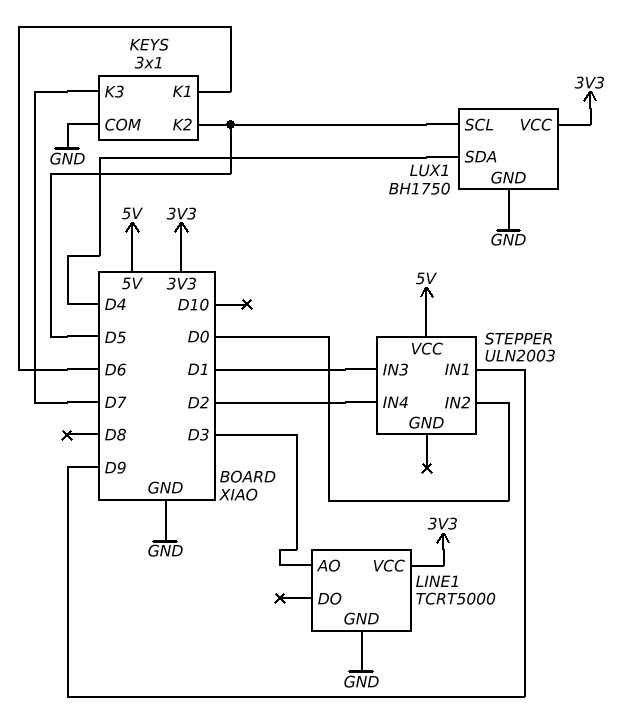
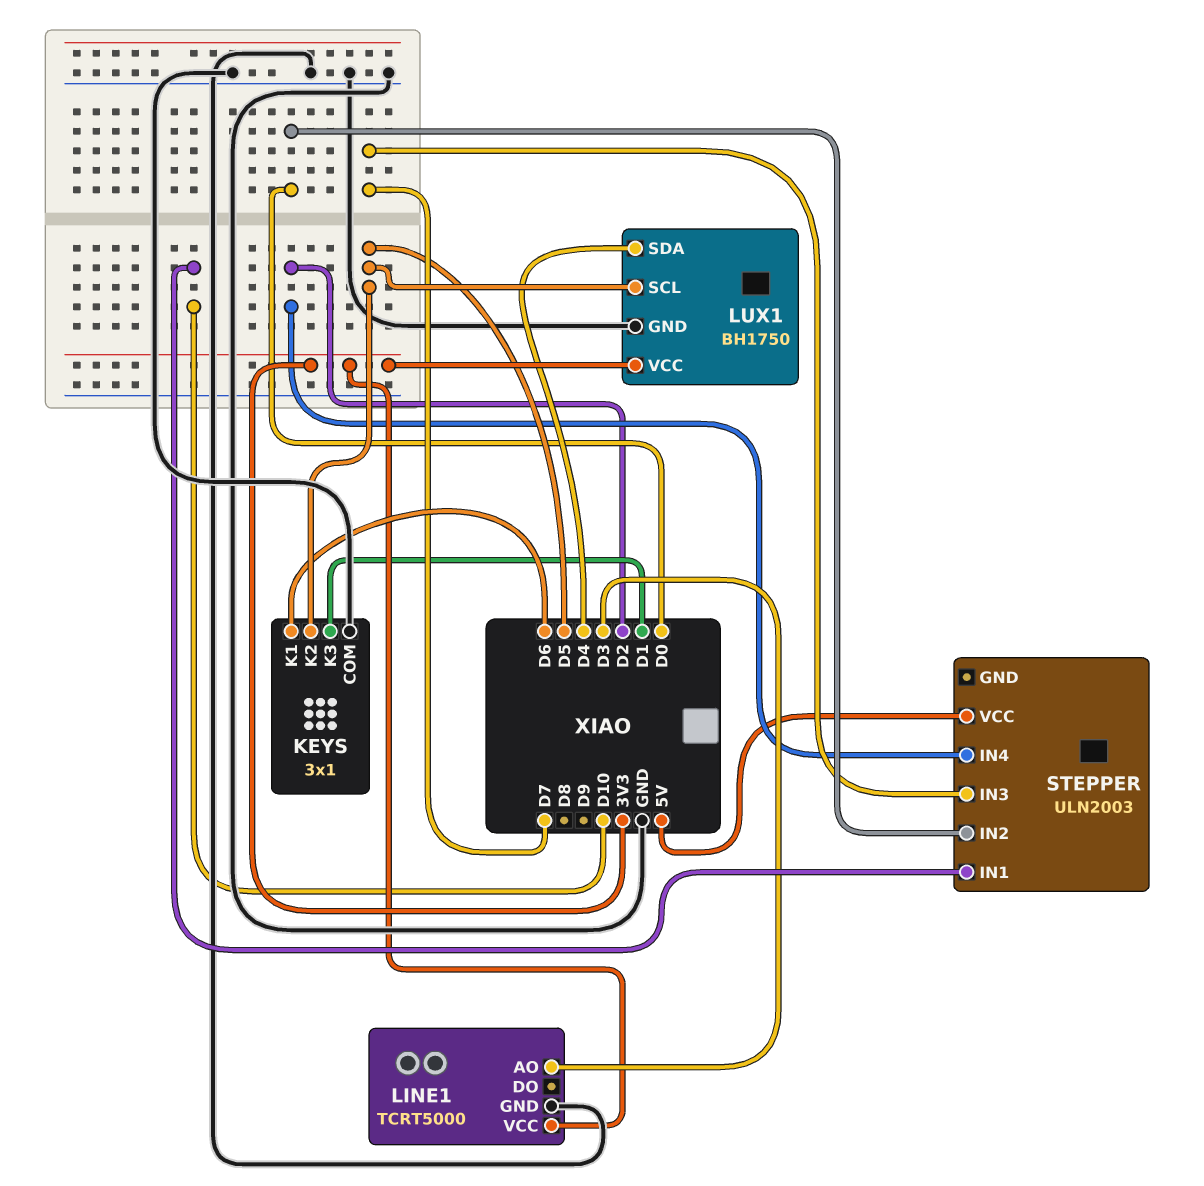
KEYS pin K3: D7 -> D1
STEPPER pin IN1: D9 -> D10
STEPPER pin IN3: D1 -> D7

